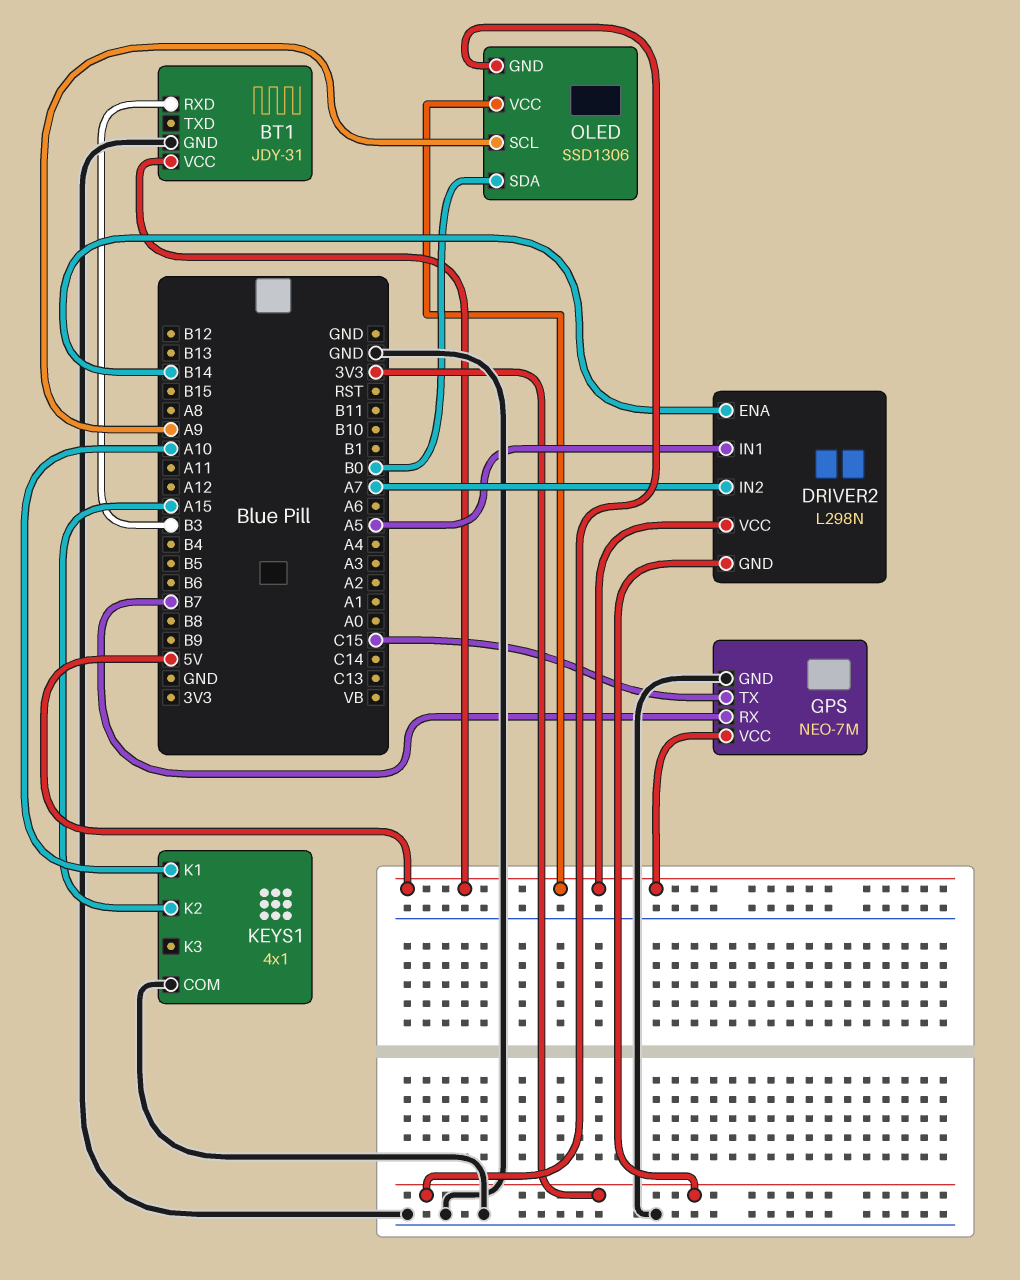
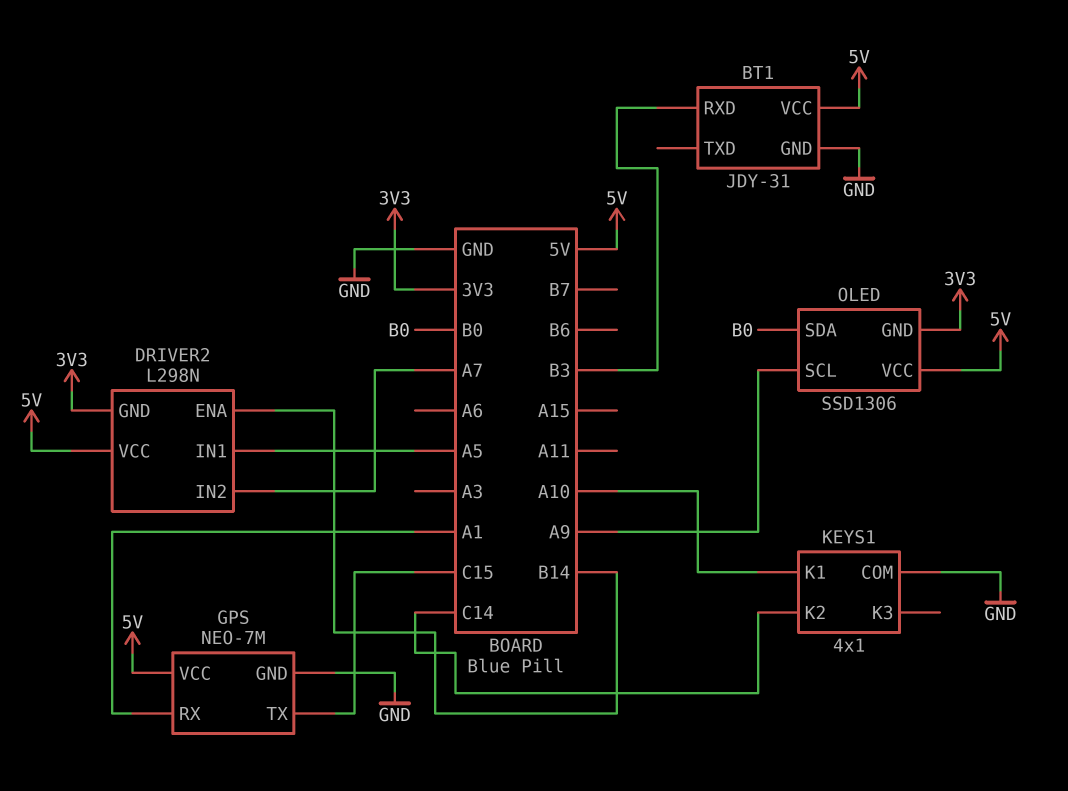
GPS pin RX: B7 -> A1
KEYS1 pin K2: A15 -> C14

